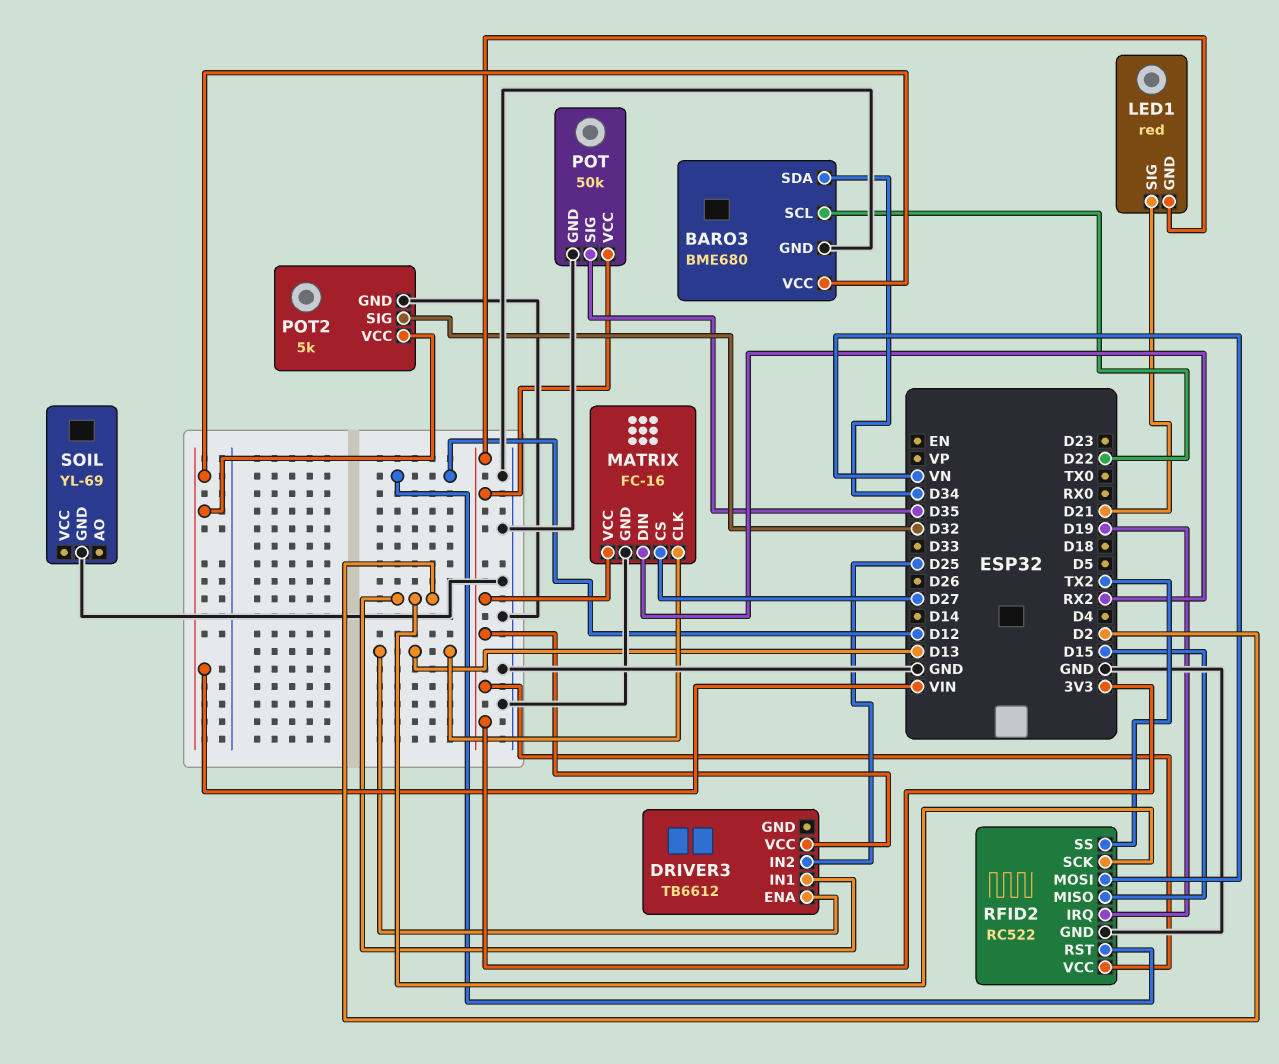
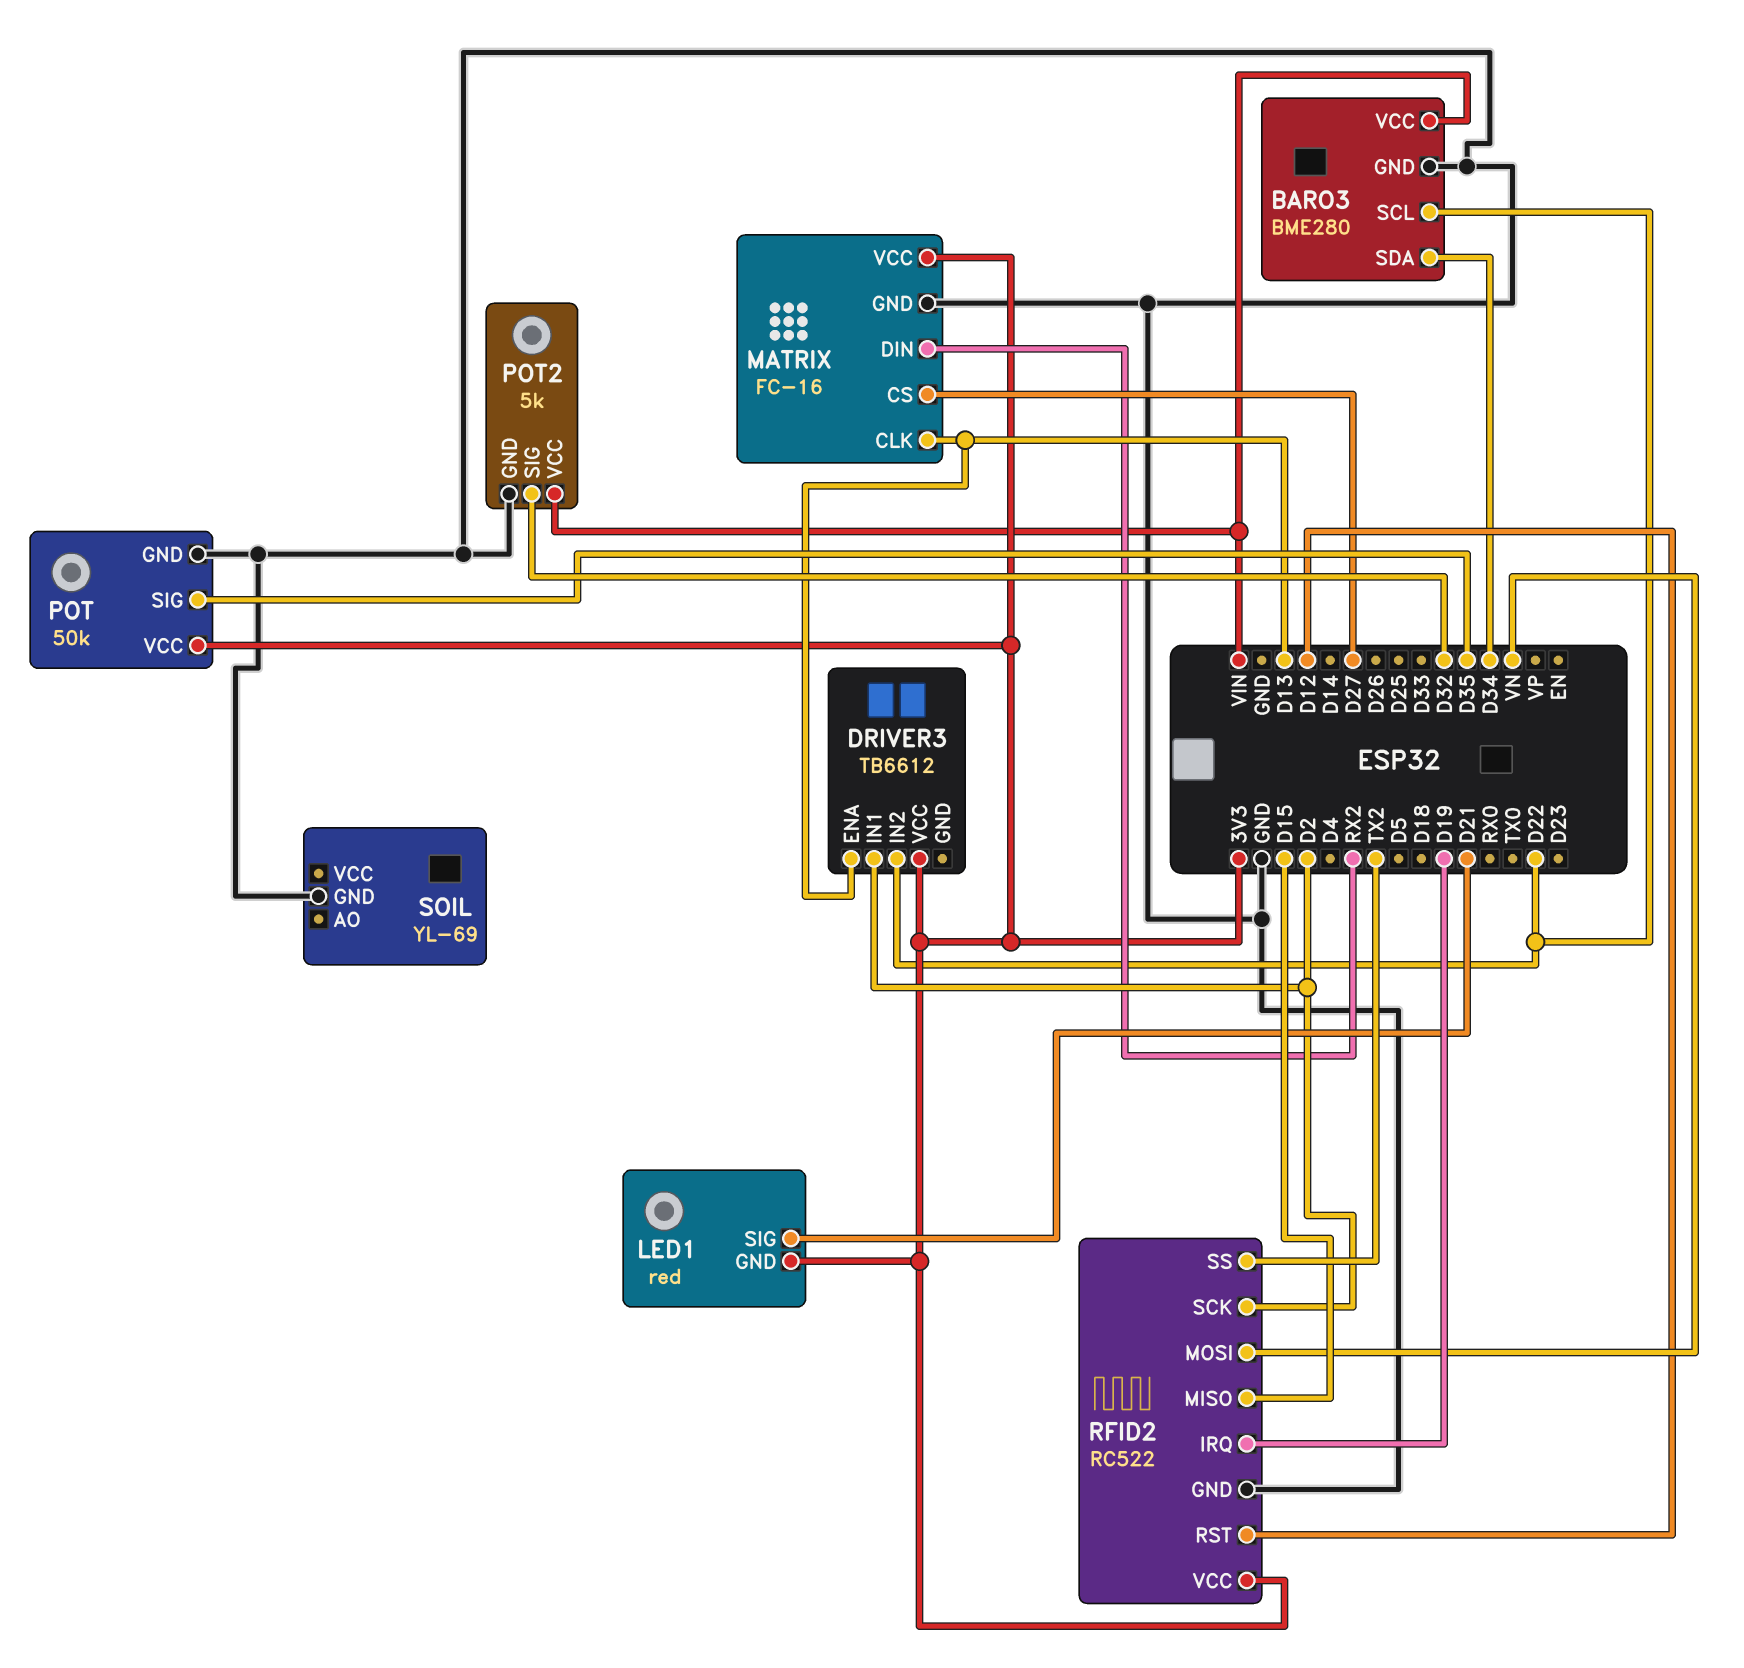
BARO3: BME680 -> BME280
DRIVER3 pin IN2: D25 -> D22

